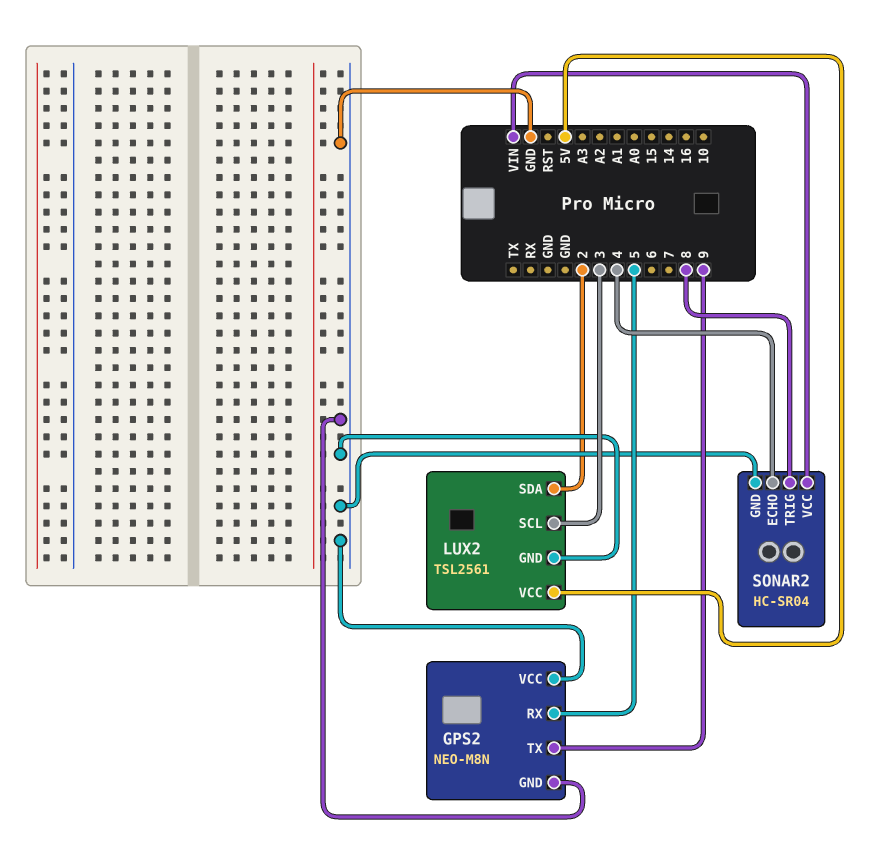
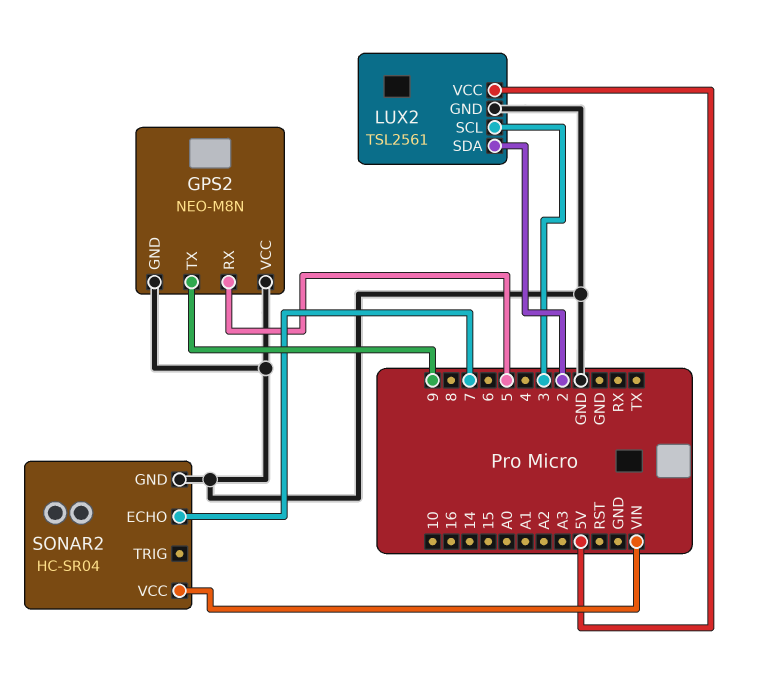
SONAR2 pin ECHO: 4 -> 7
SONAR2 pin TRIG: 8 -> none

